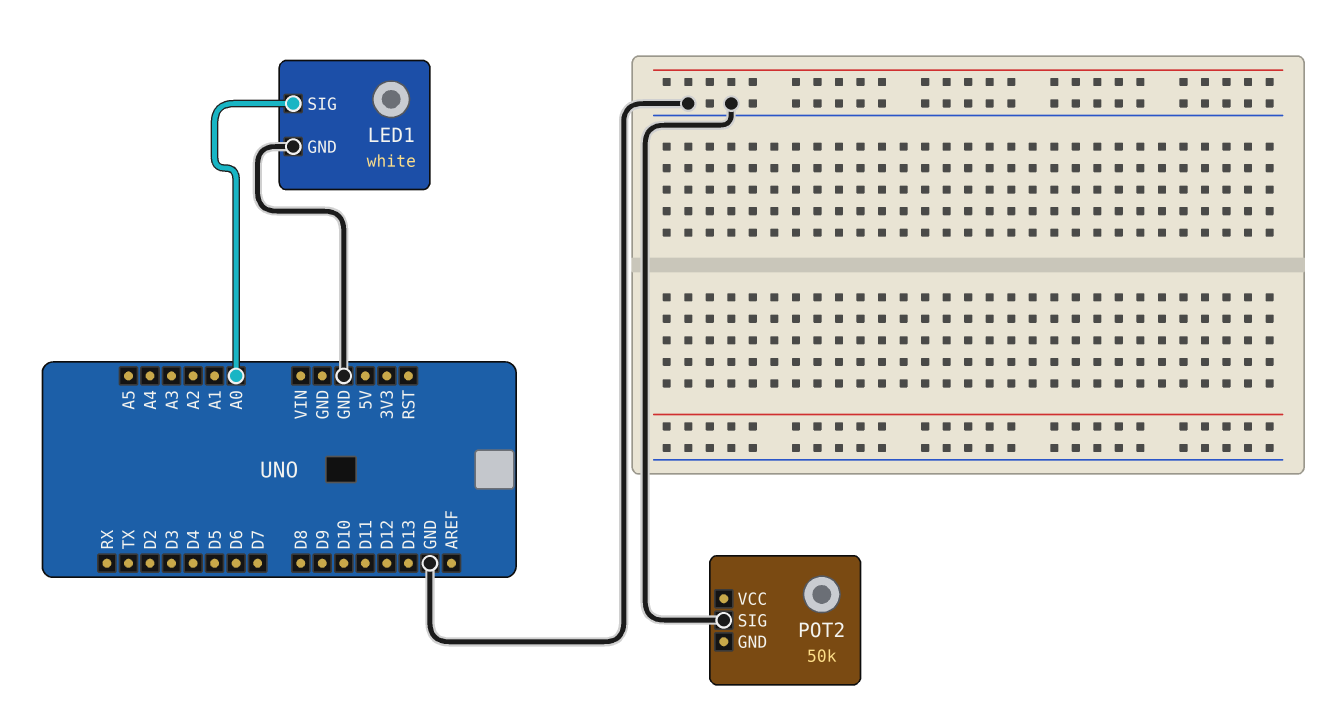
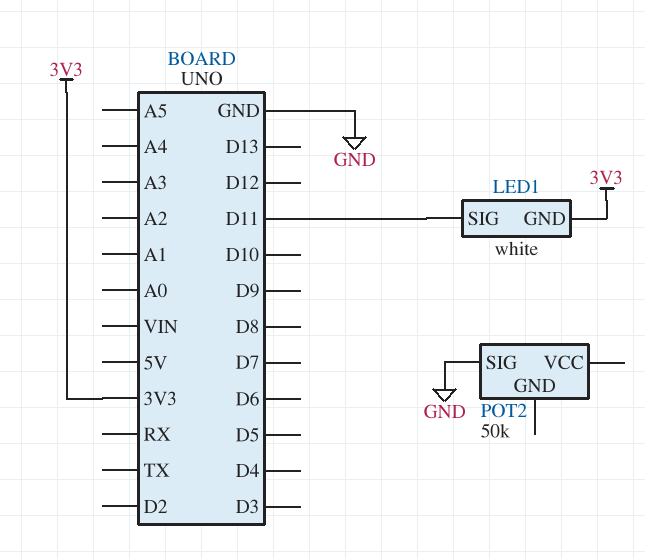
LED1 pin GND: GND -> 3V3
LED1 pin SIG: A0 -> D11

